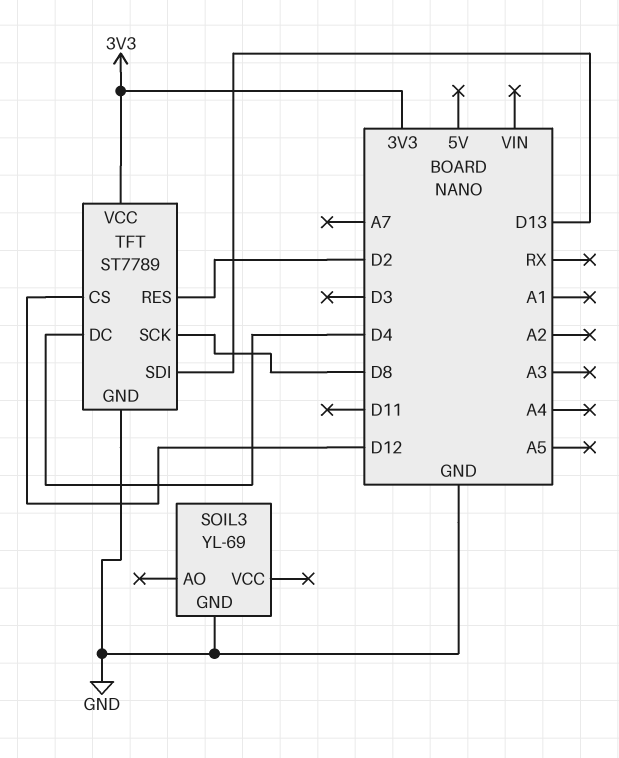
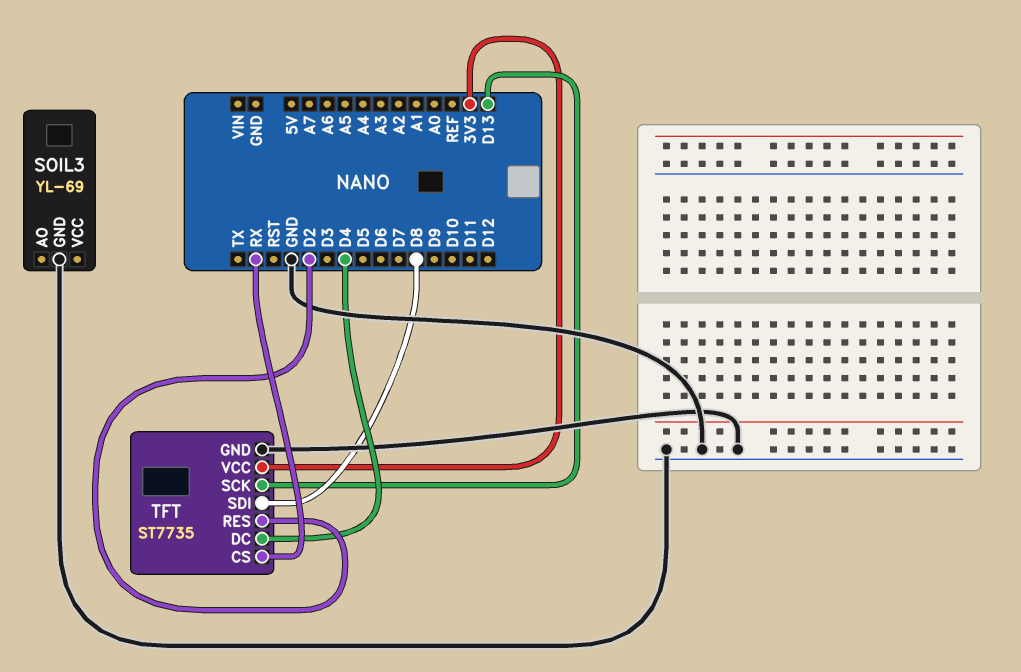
TFT: ST7789 -> ST7735
TFT pin CS: D12 -> RX
TFT pin SCK: D8 -> D13
TFT pin SDI: D13 -> D8

